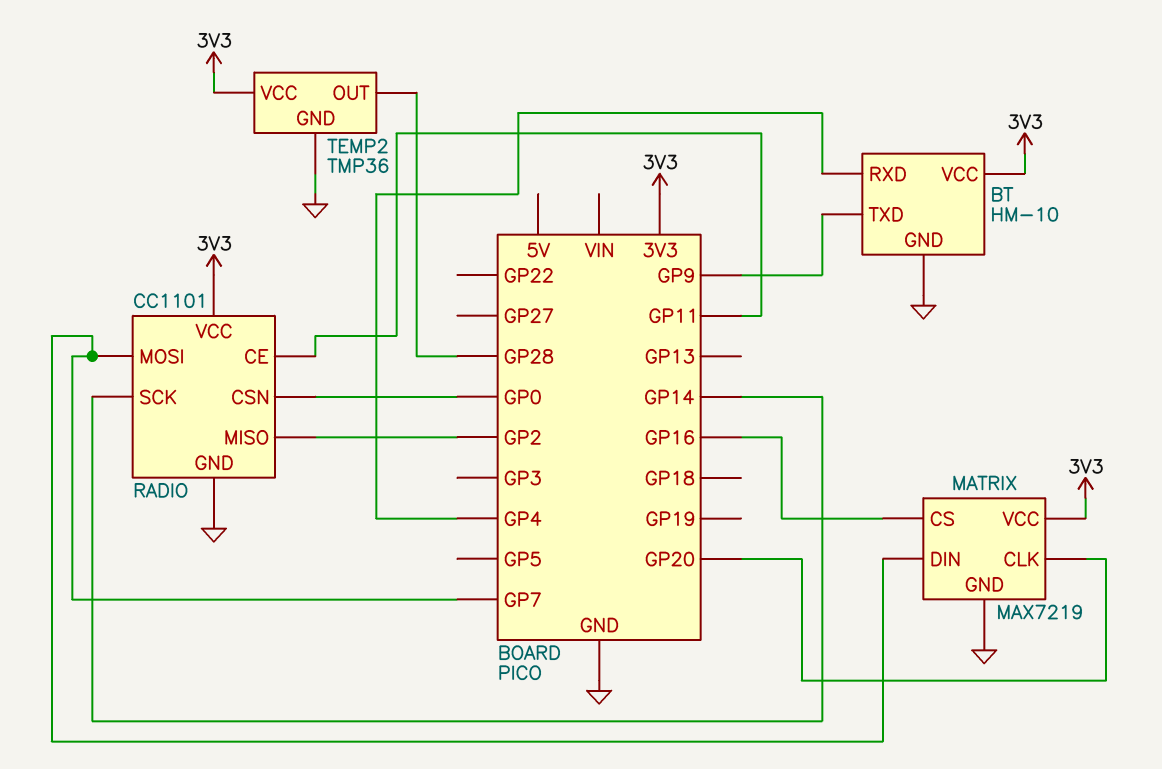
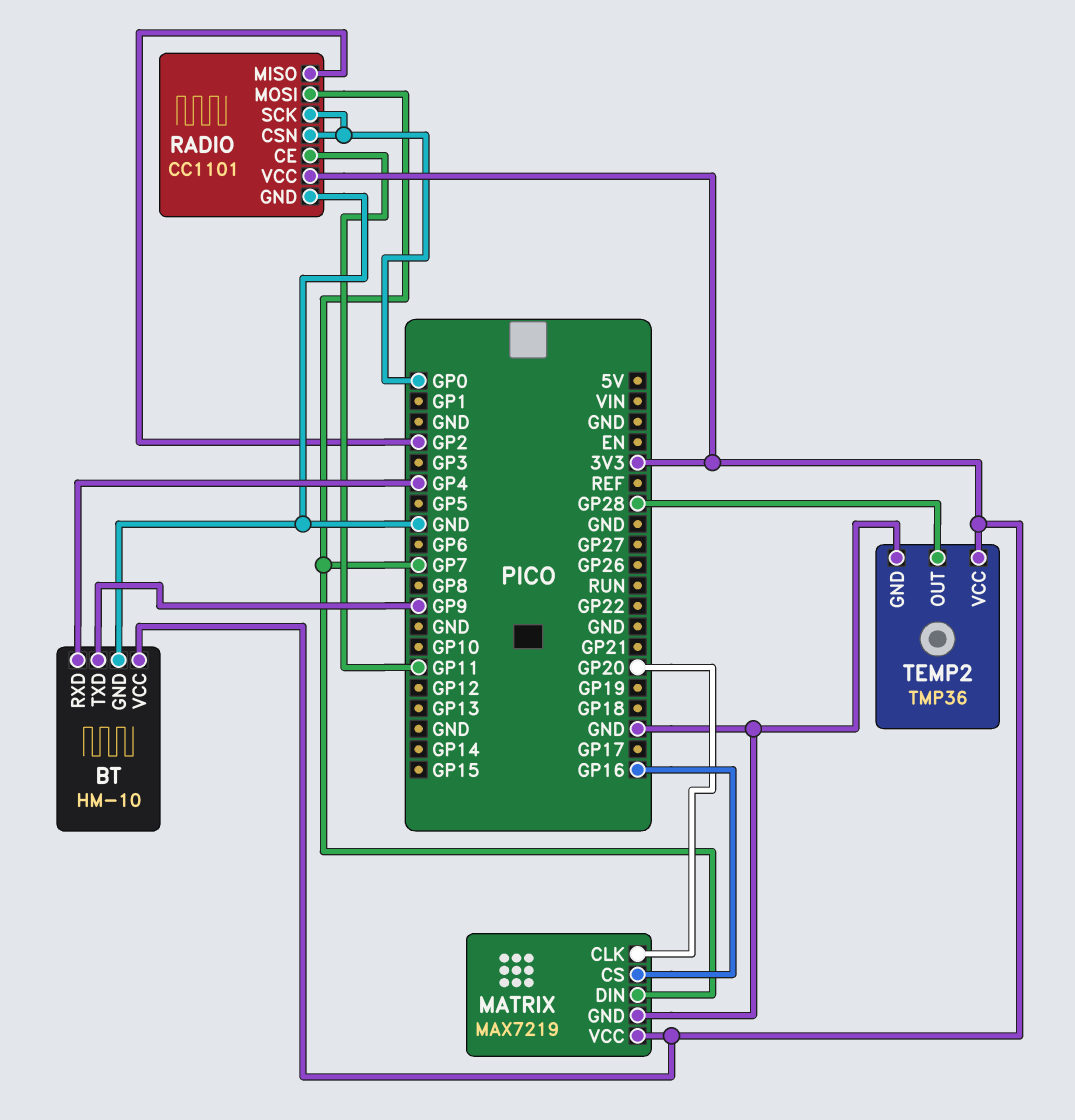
RADIO pin SCK: GP14 -> GP0

